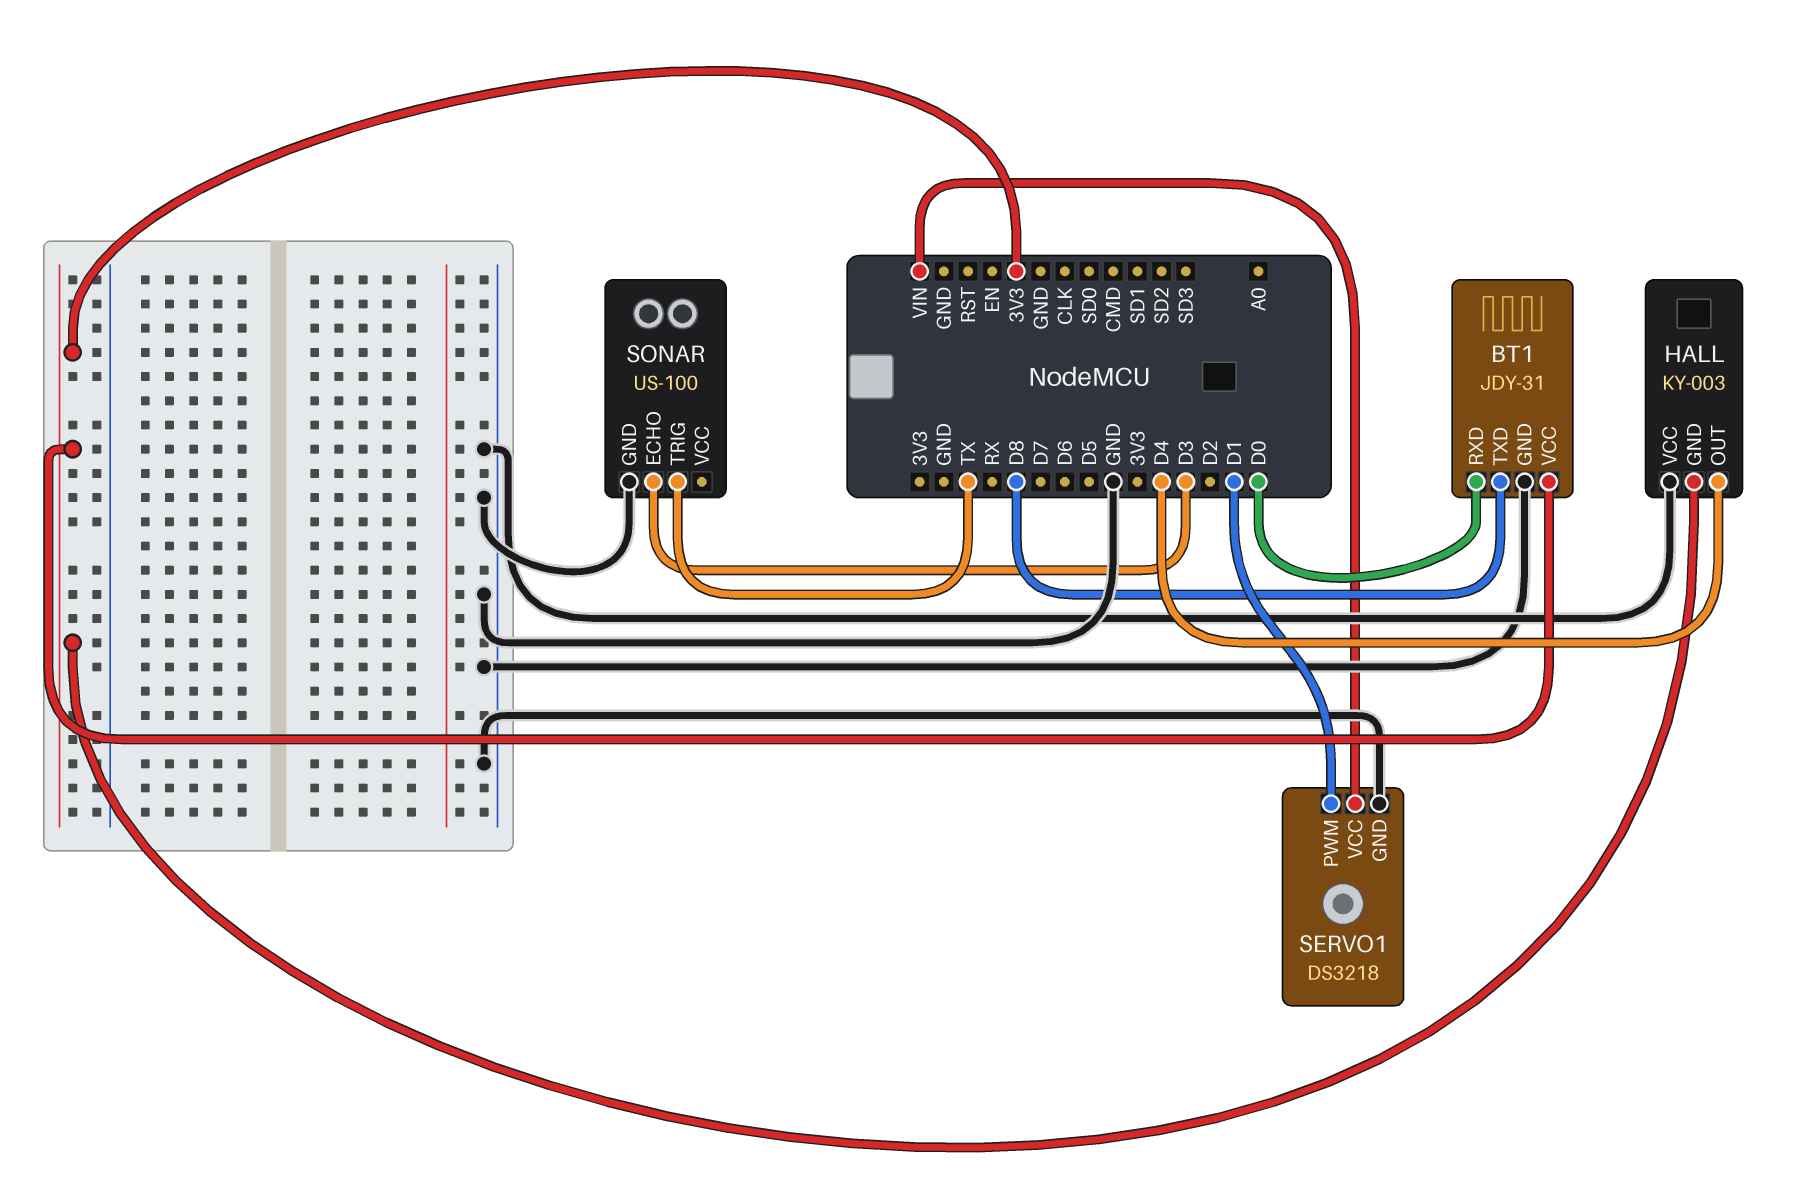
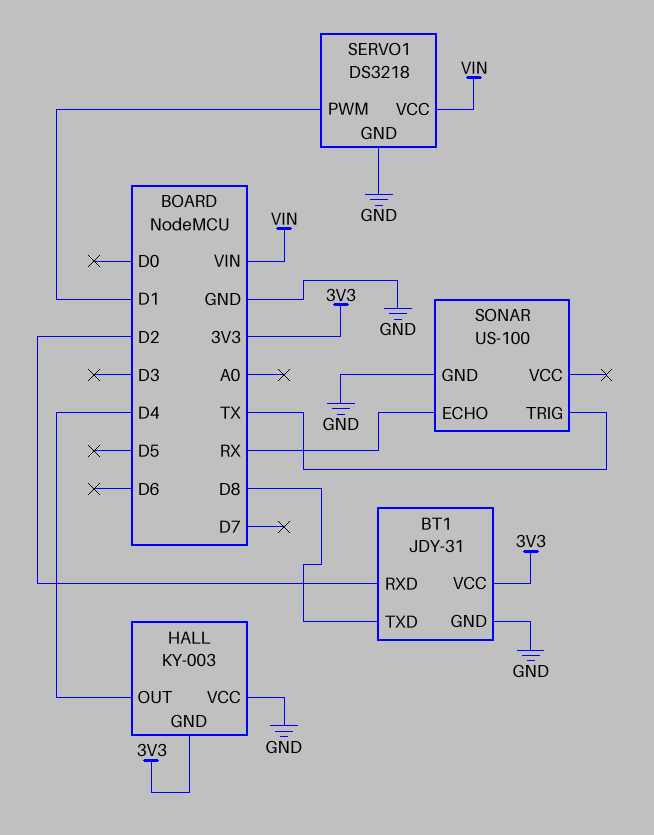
BT1 pin RXD: D0 -> D2
SONAR pin ECHO: D3 -> RX

